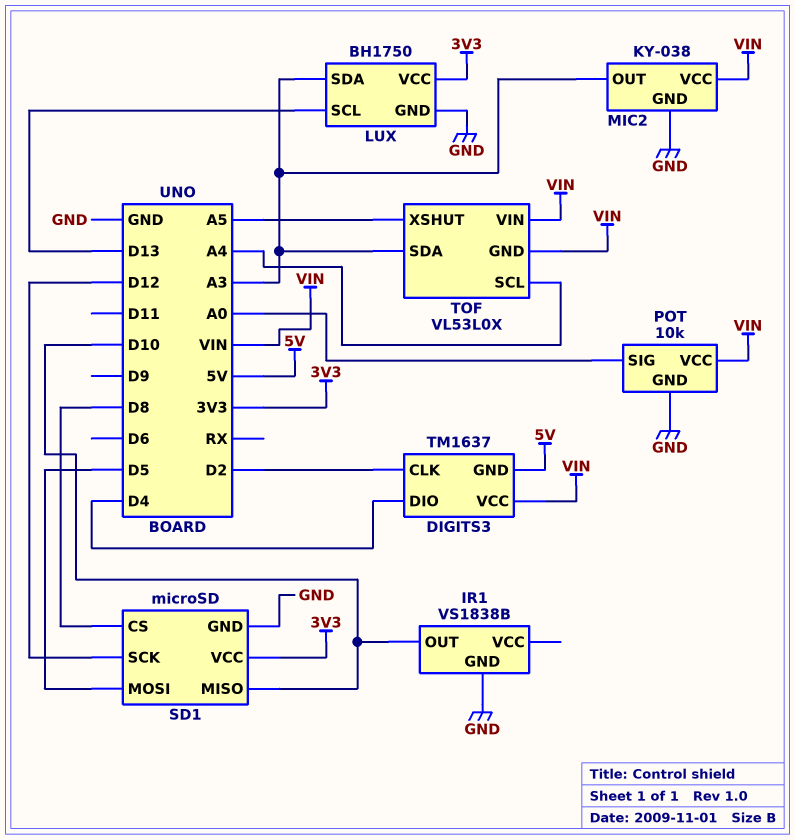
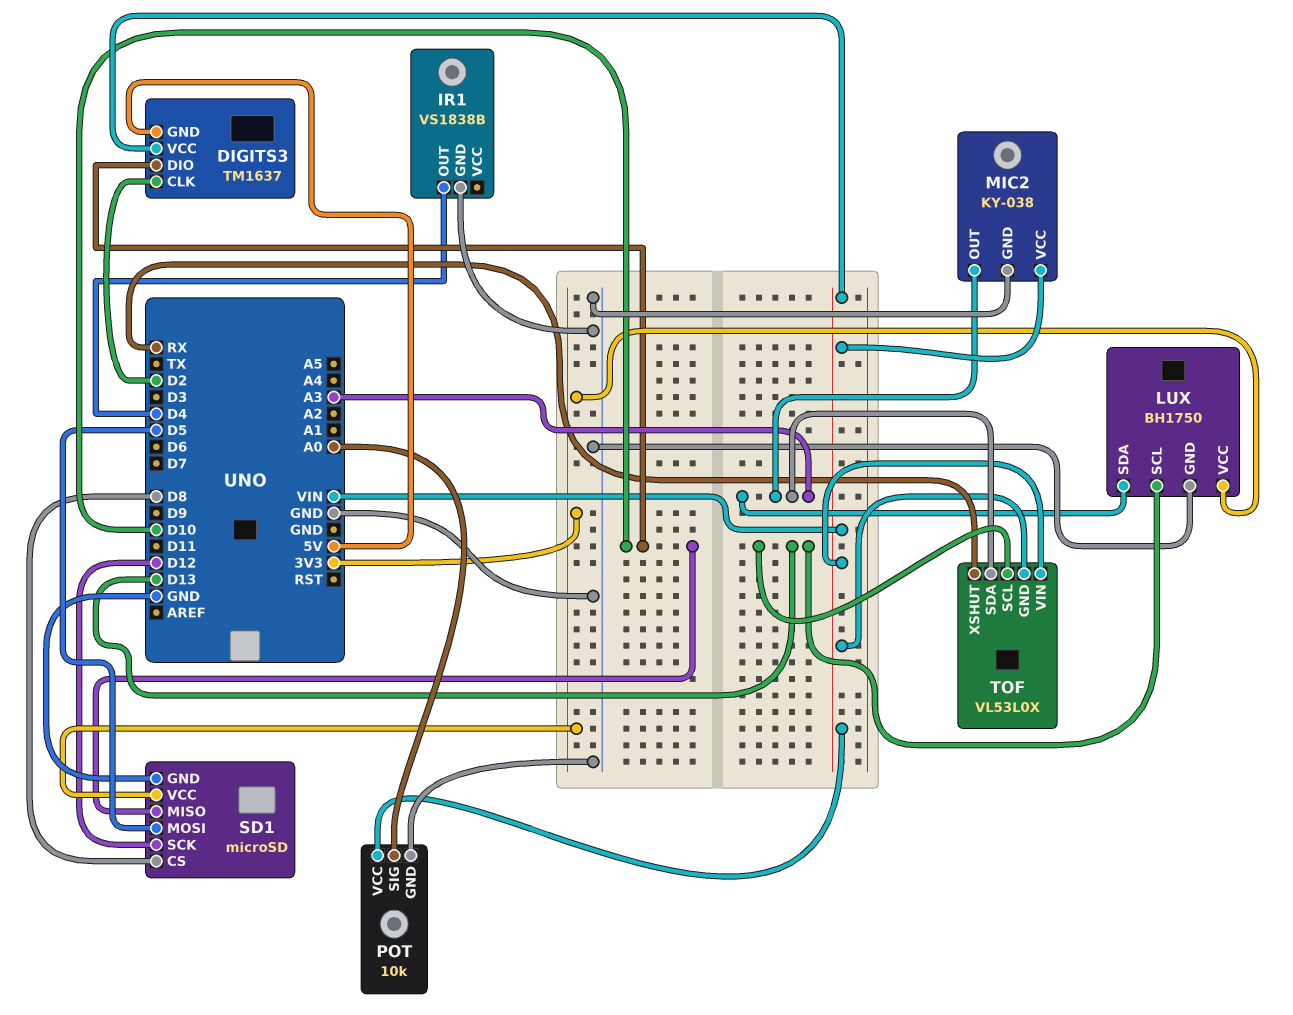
DIGITS3 pin DIO: D4 -> D10
IR1 pin OUT: D10 -> D4
TOF pin SCL: A4 -> D13
TOF pin XSHUT: A5 -> RX

